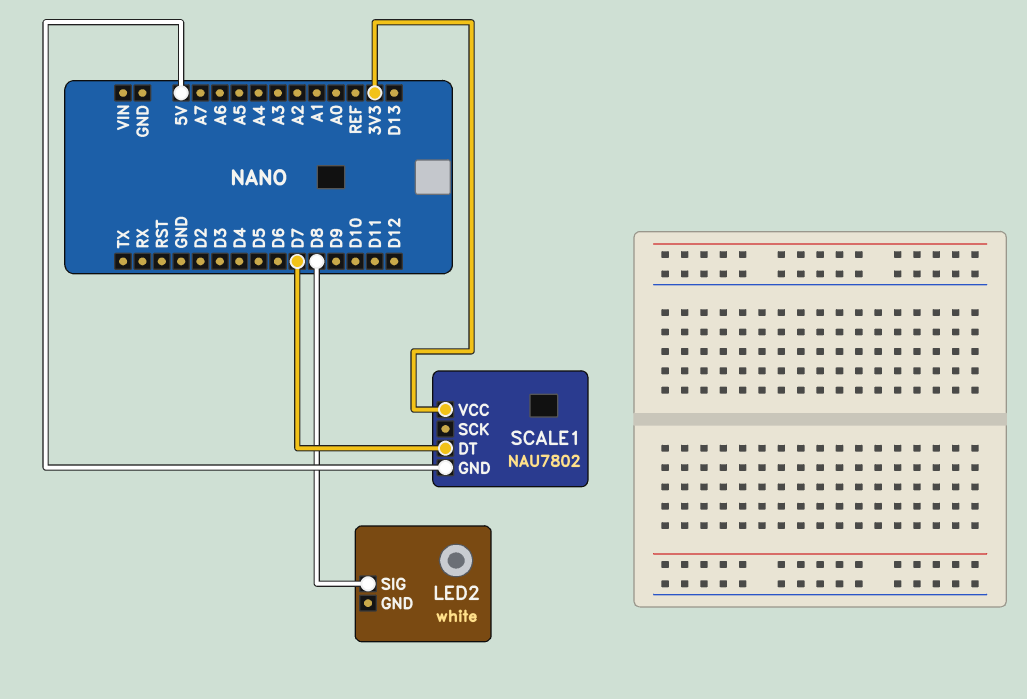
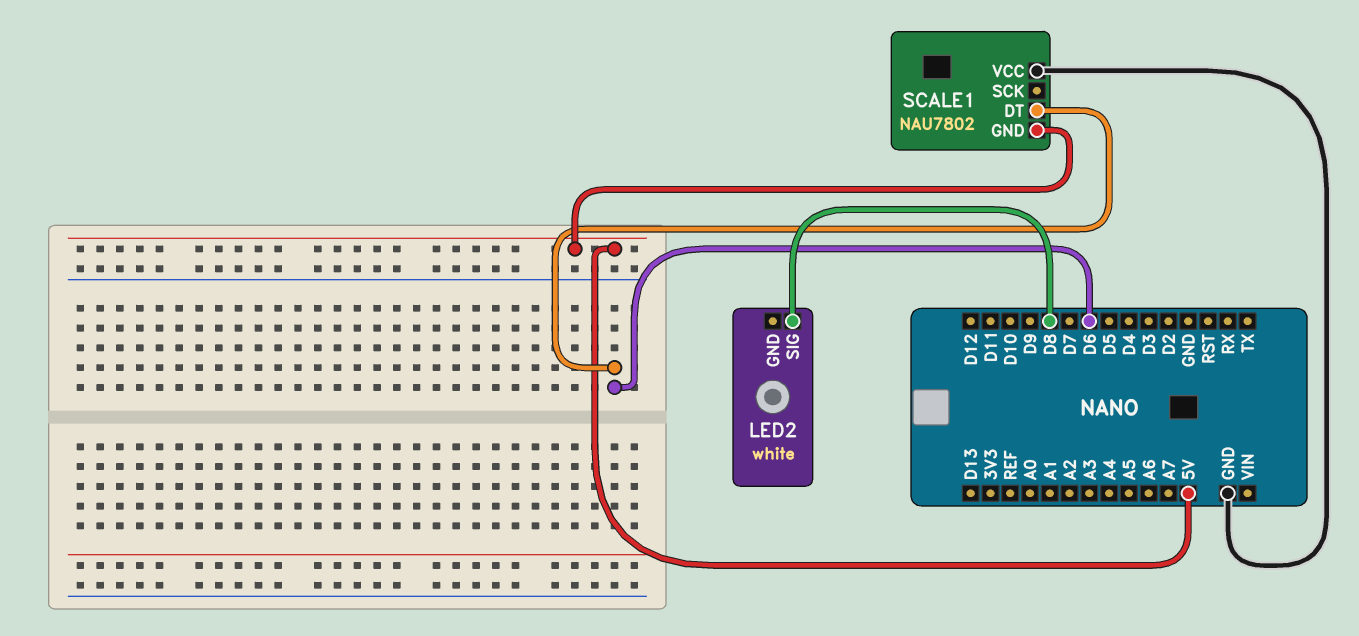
SCALE1 pin DT: D7 -> D6
SCALE1 pin VCC: 3V3 -> GND

